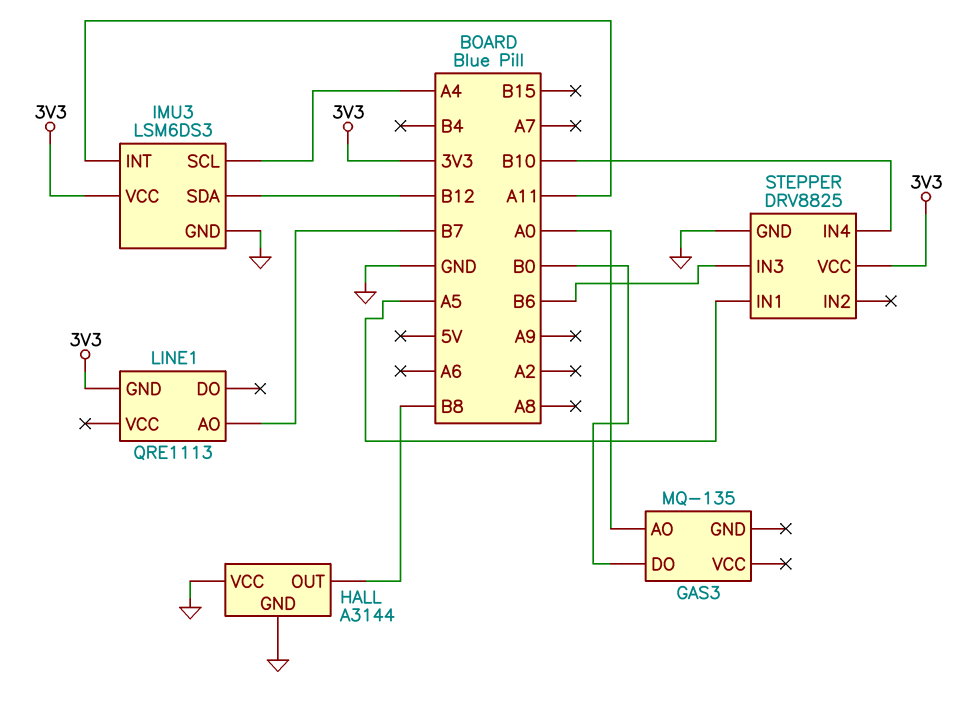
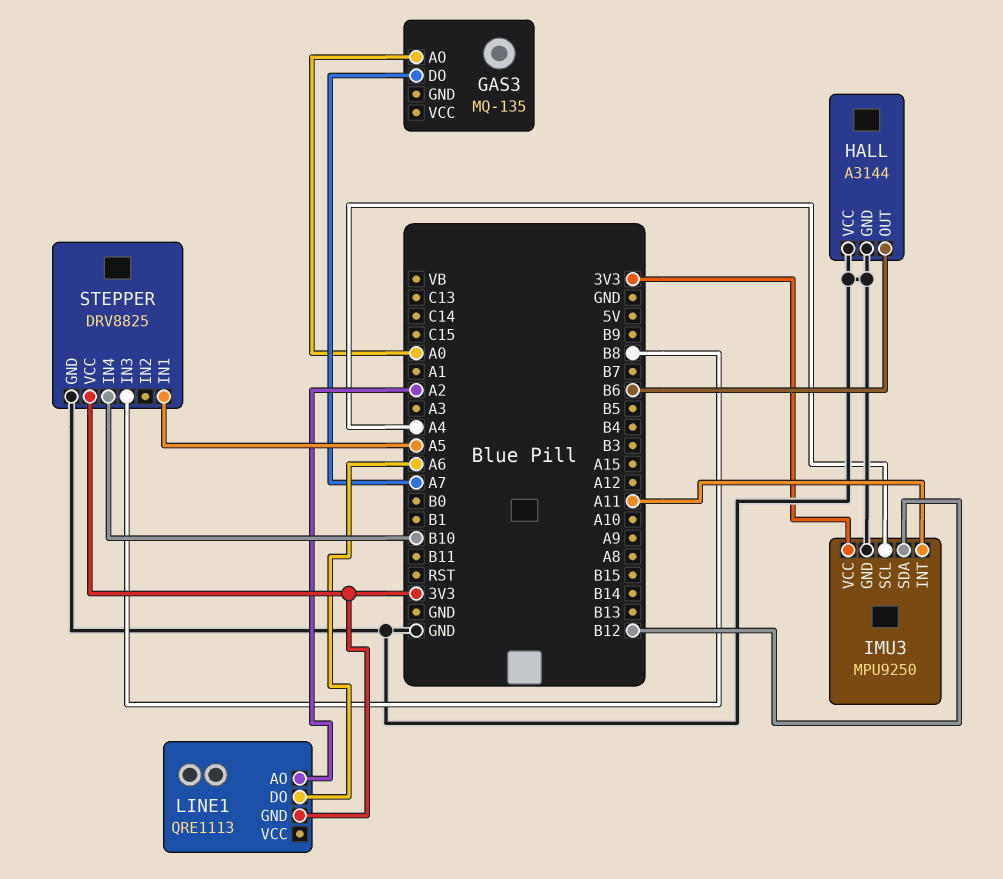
GAS3 pin DO: B0 -> A7
HALL pin OUT: B8 -> B6
IMU3: LSM6DS3 -> MPU9250
LINE1 pin AO: B7 -> A2
LINE1 pin DO: none -> A6
STEPPER pin IN3: B6 -> B8

